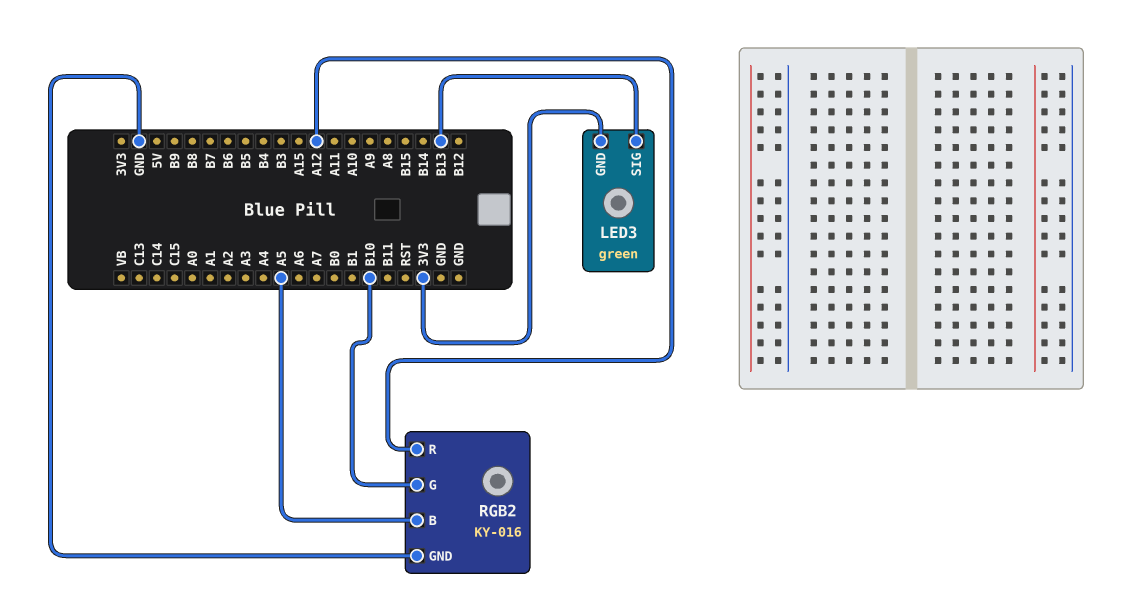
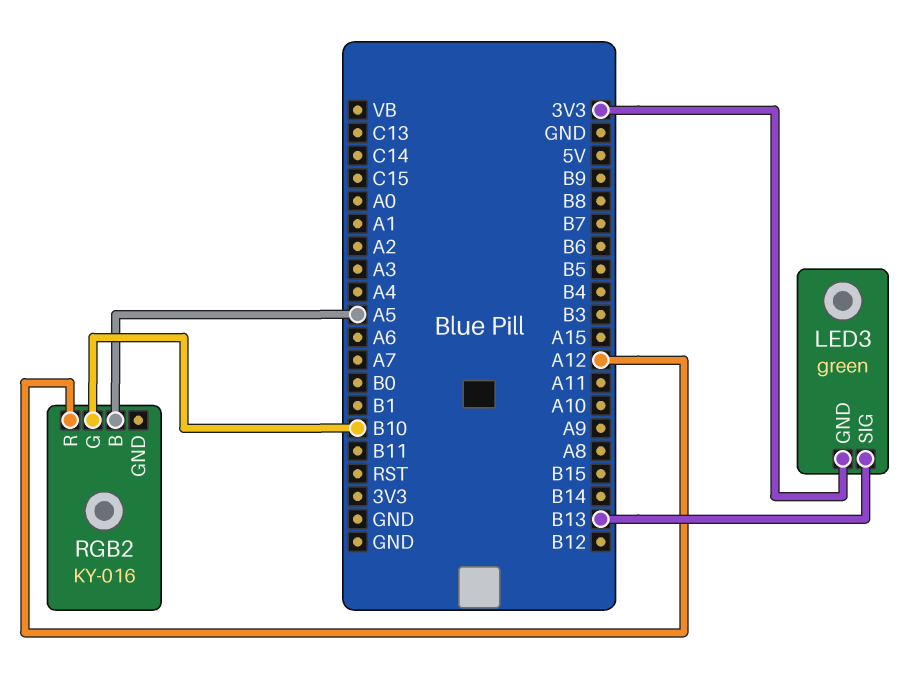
RGB2 pin GND: GND -> none

